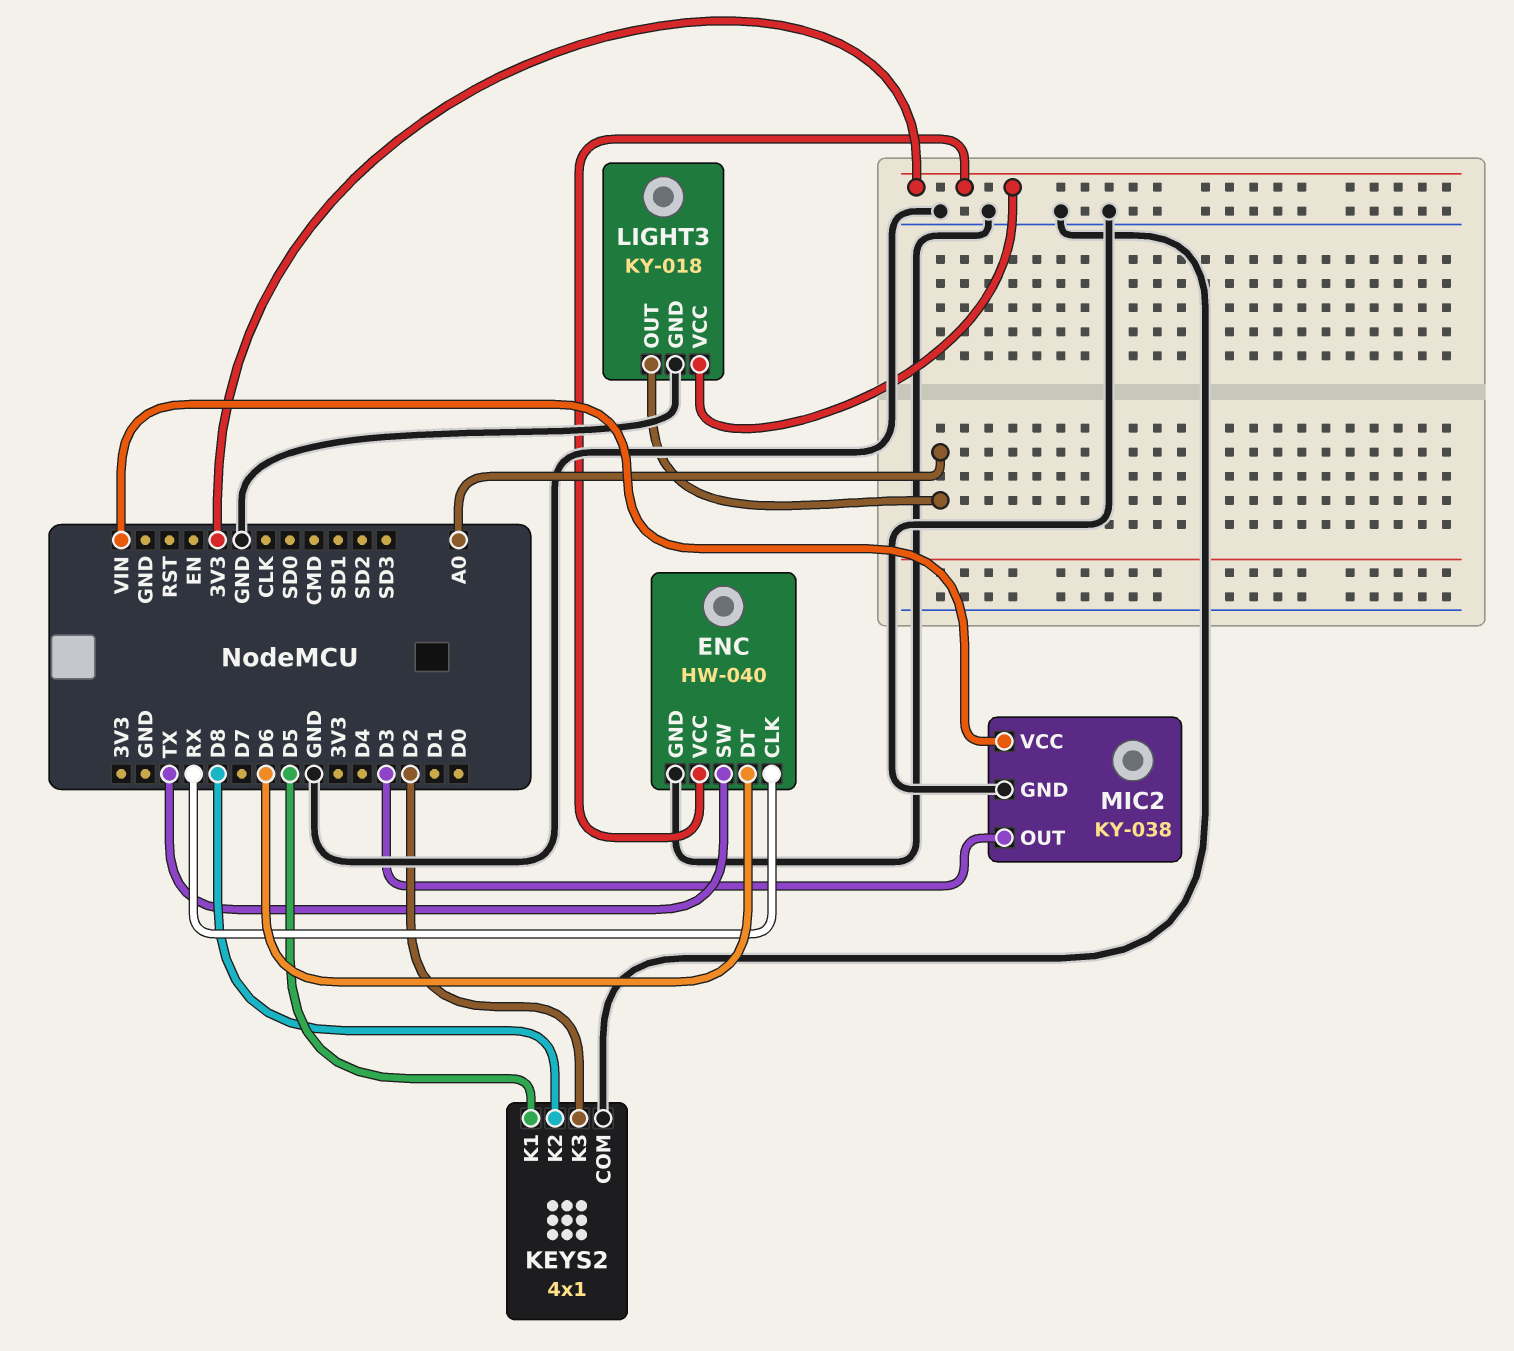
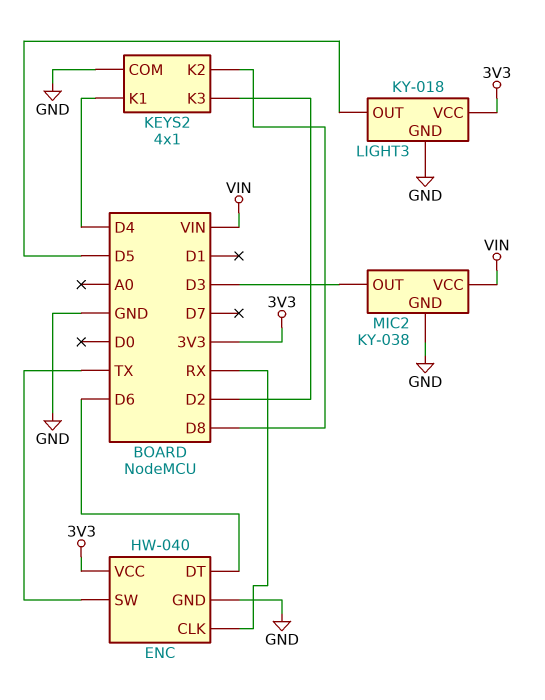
KEYS2 pin K1: D5 -> D4
LIGHT3 pin OUT: A0 -> D5

